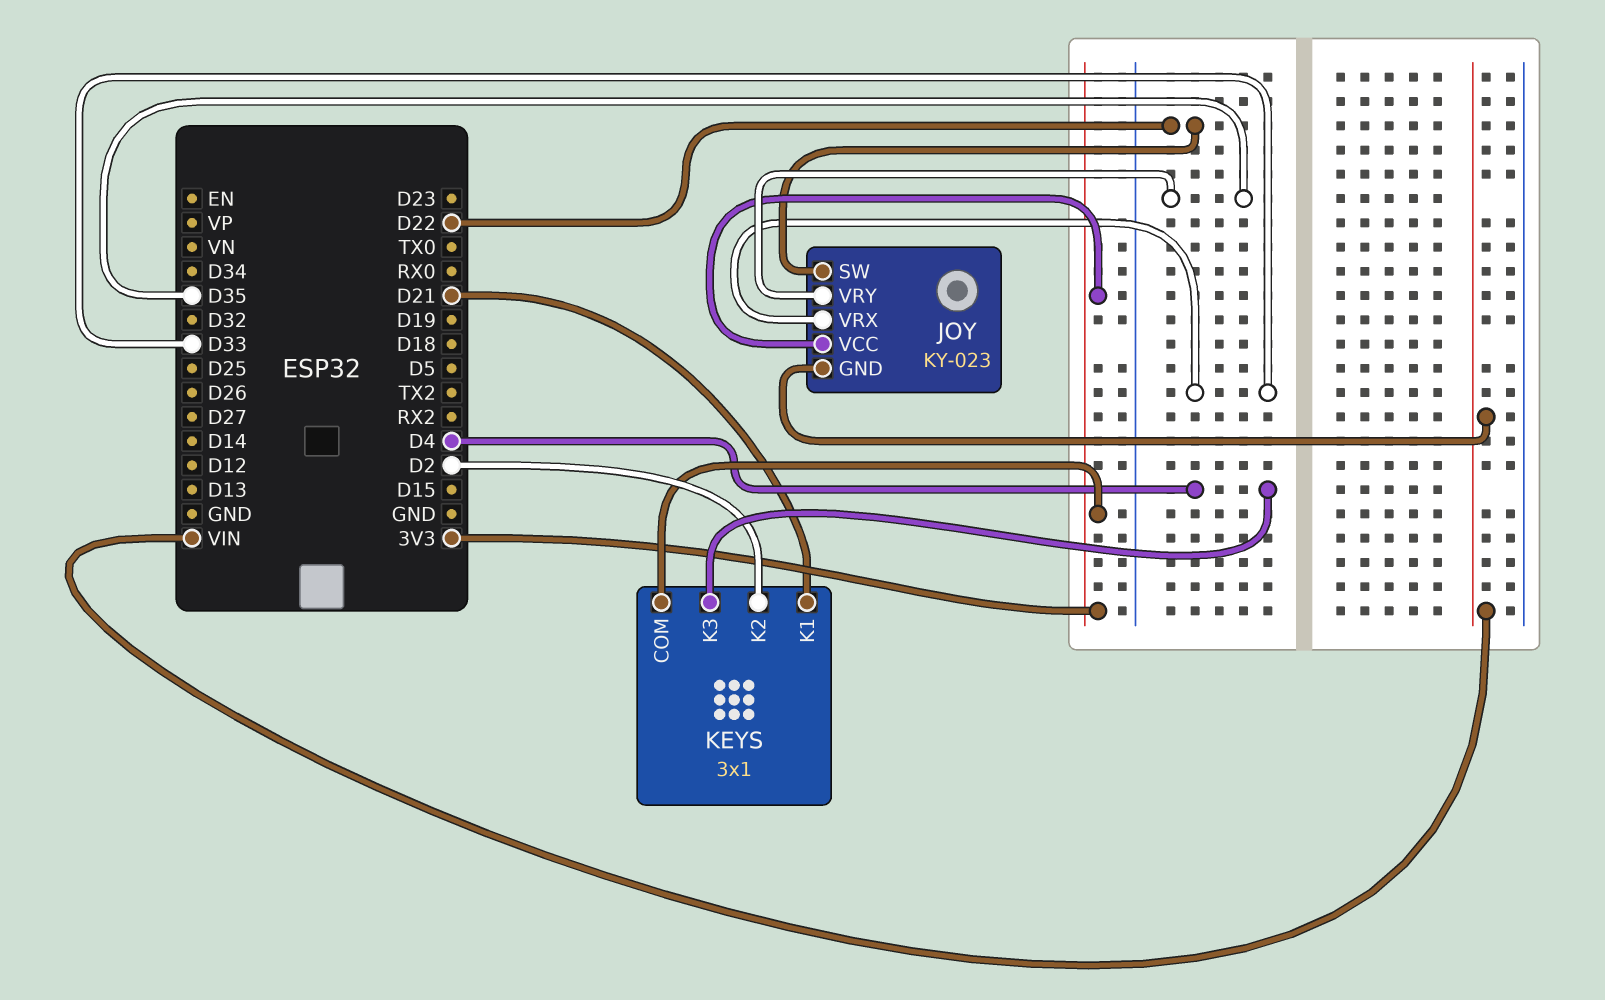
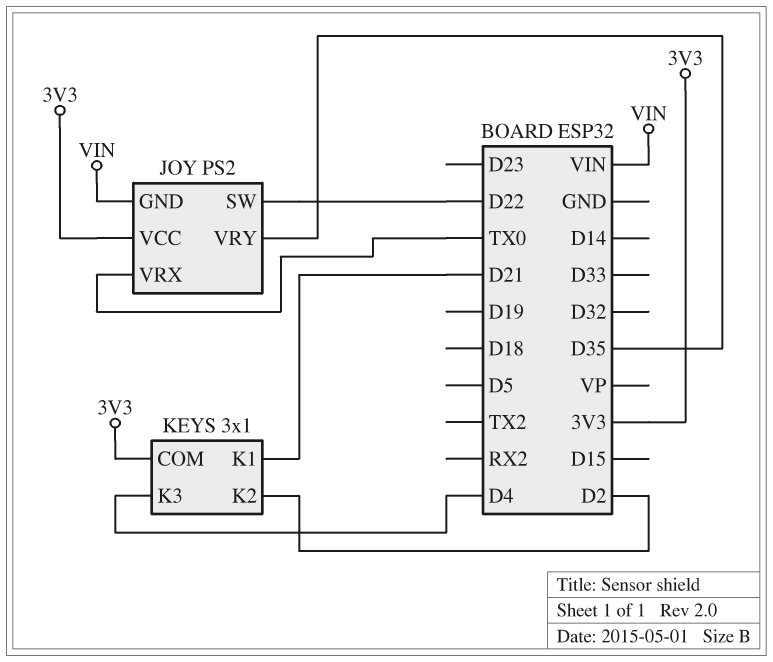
JOY: KY-023 -> PS2
JOY pin VRX: D33 -> TX0

